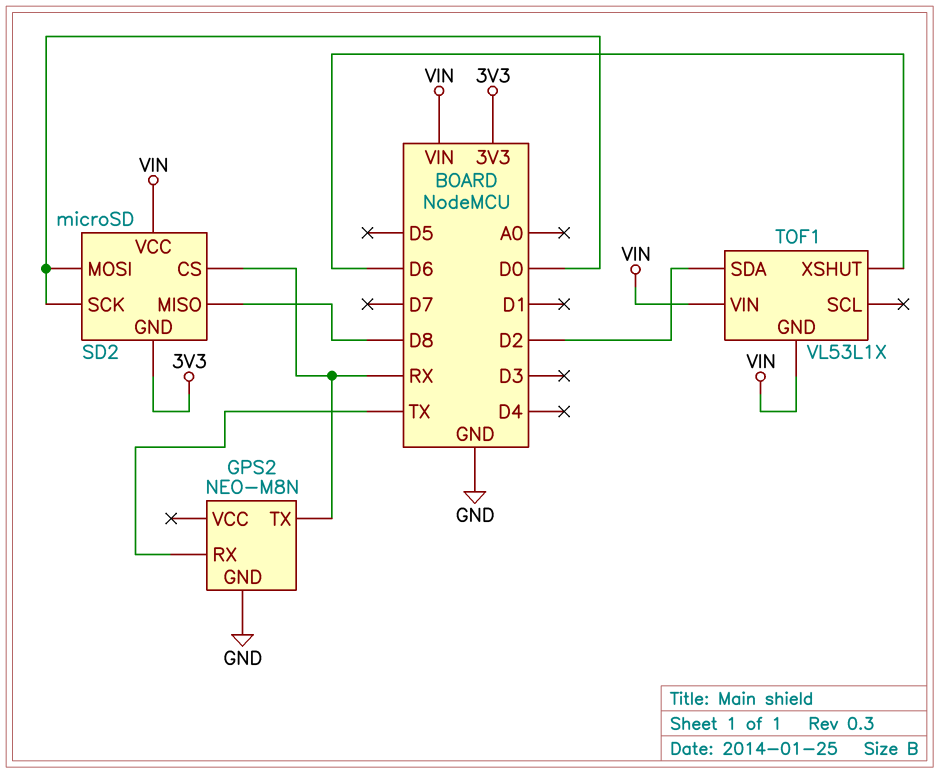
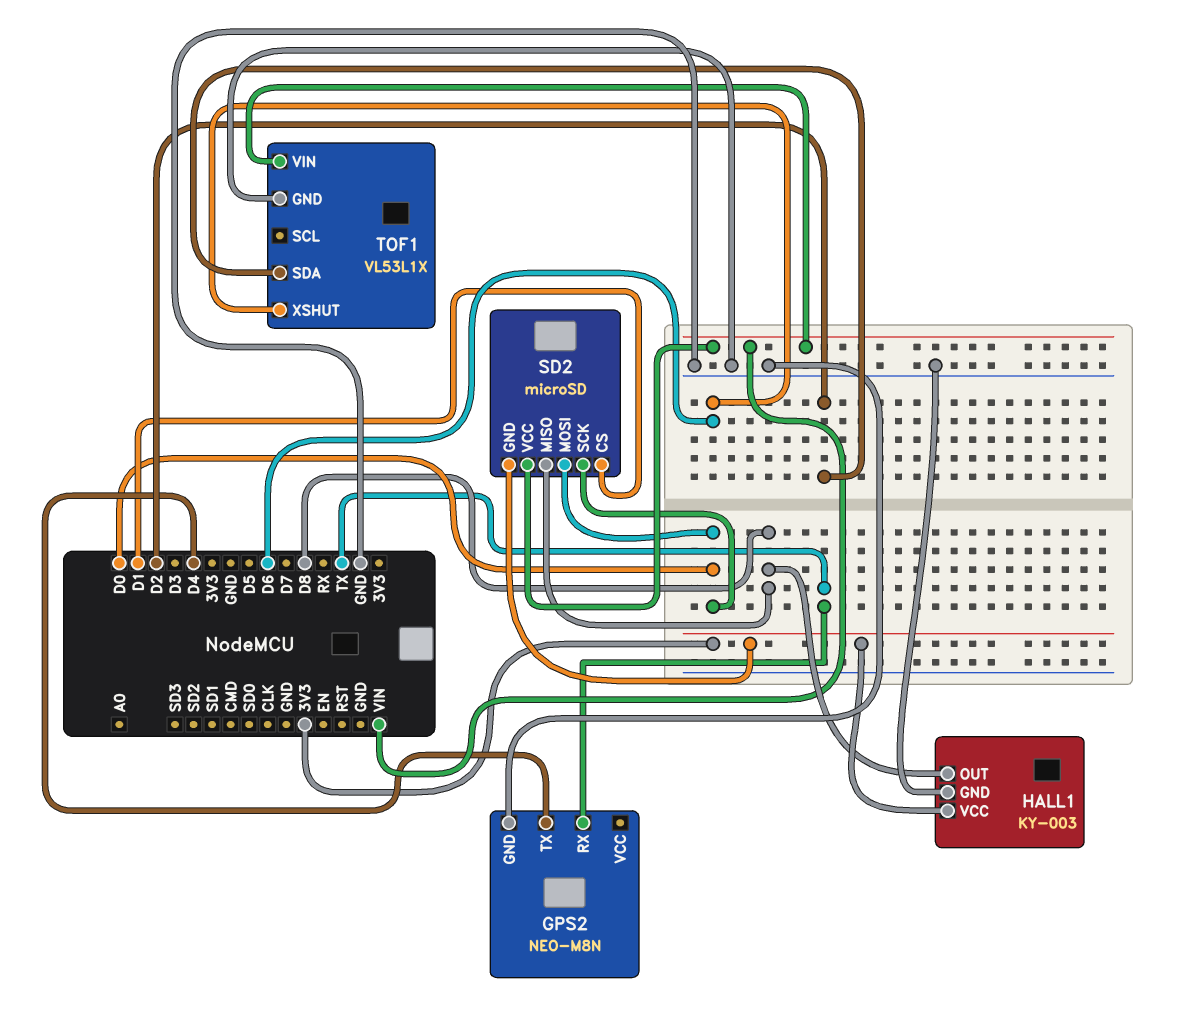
GPS2 pin TX: RX -> D4
HALL1: none -> KY-003
HALL1 pin GND: none -> GND
HALL1 pin OUT: none -> D8
HALL1 pin VCC: none -> 3V3
SD2 pin CS: RX -> D1
TOF1 pin GND: VIN -> GND

